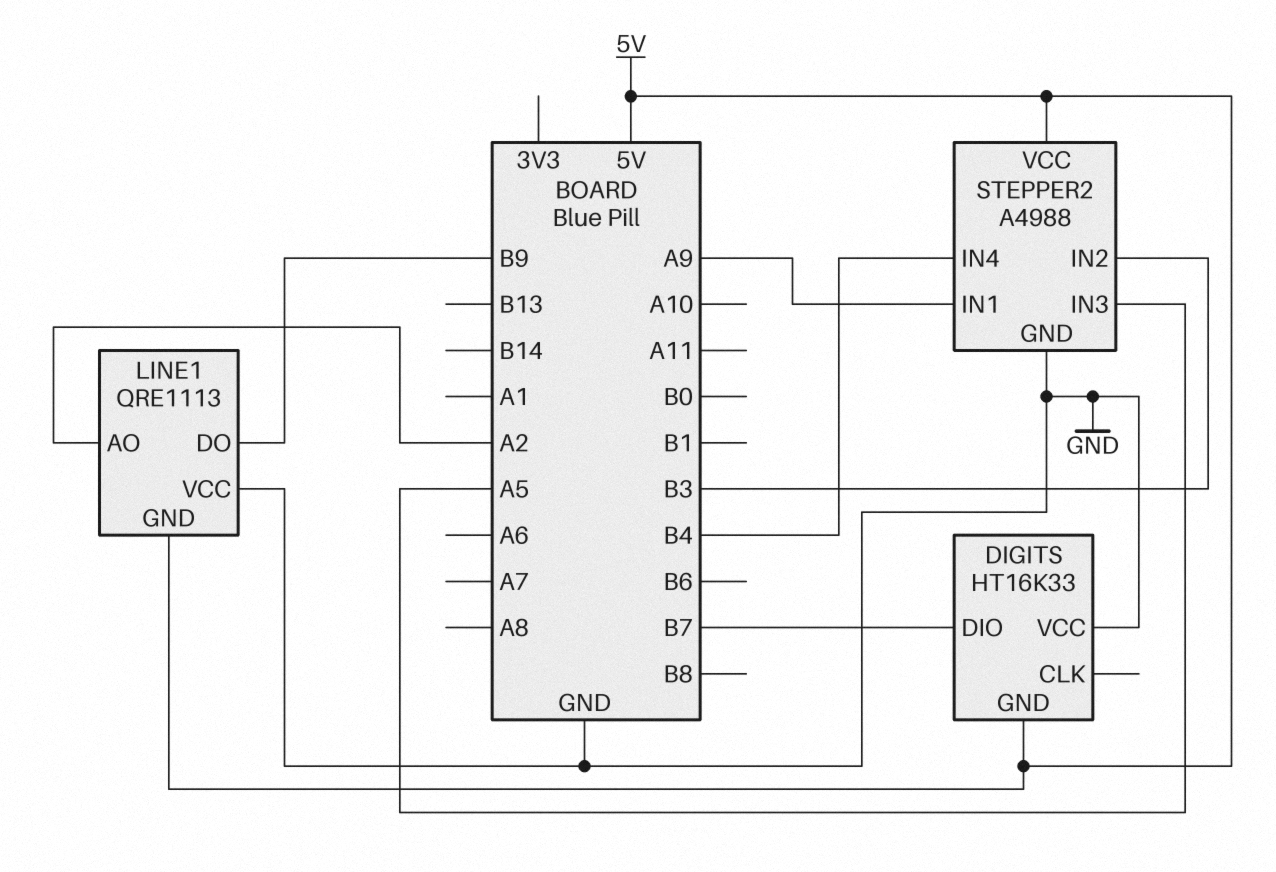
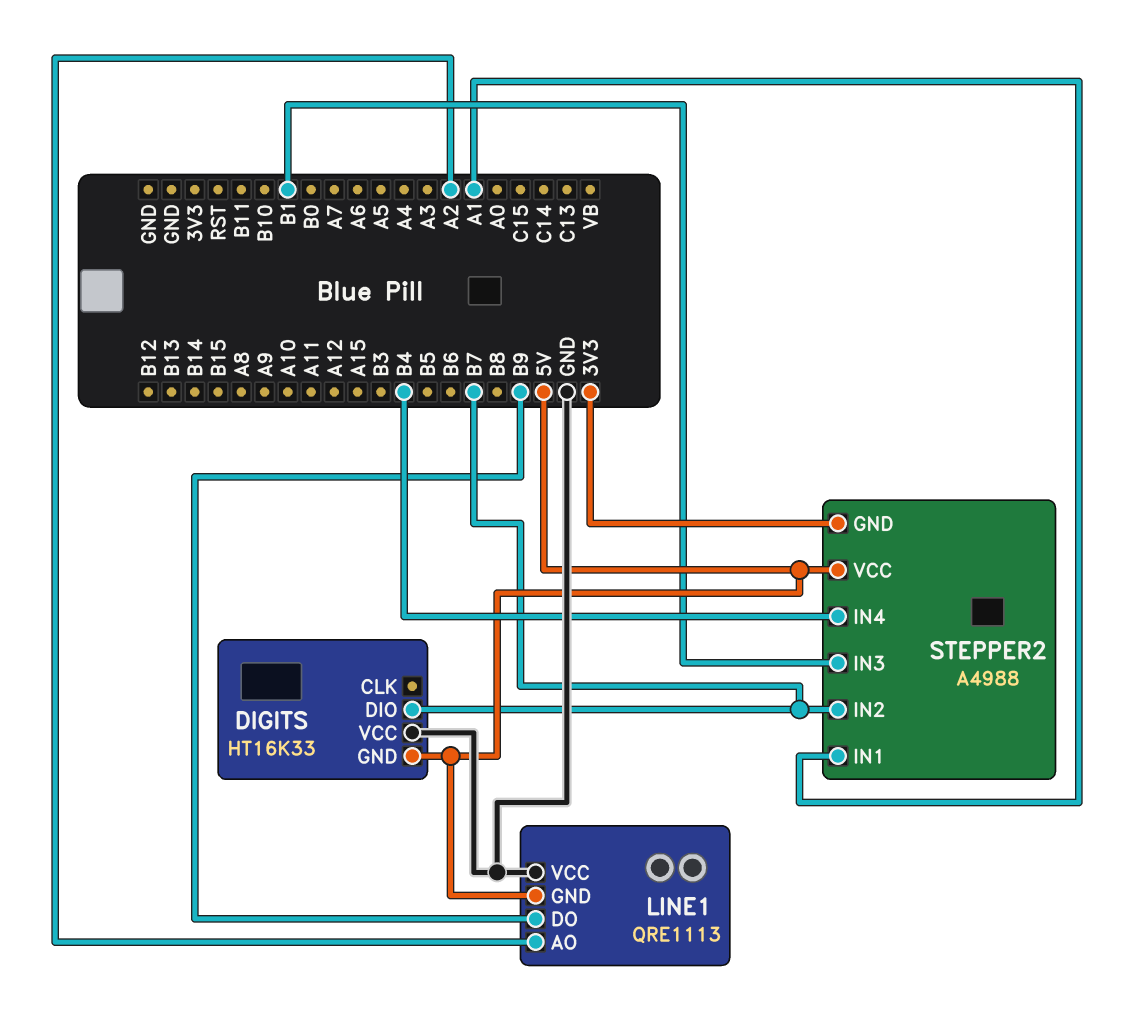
STEPPER2 pin GND: GND -> 3V3
STEPPER2 pin IN1: A9 -> A1
STEPPER2 pin IN2: B3 -> B7
STEPPER2 pin IN3: A5 -> B1

